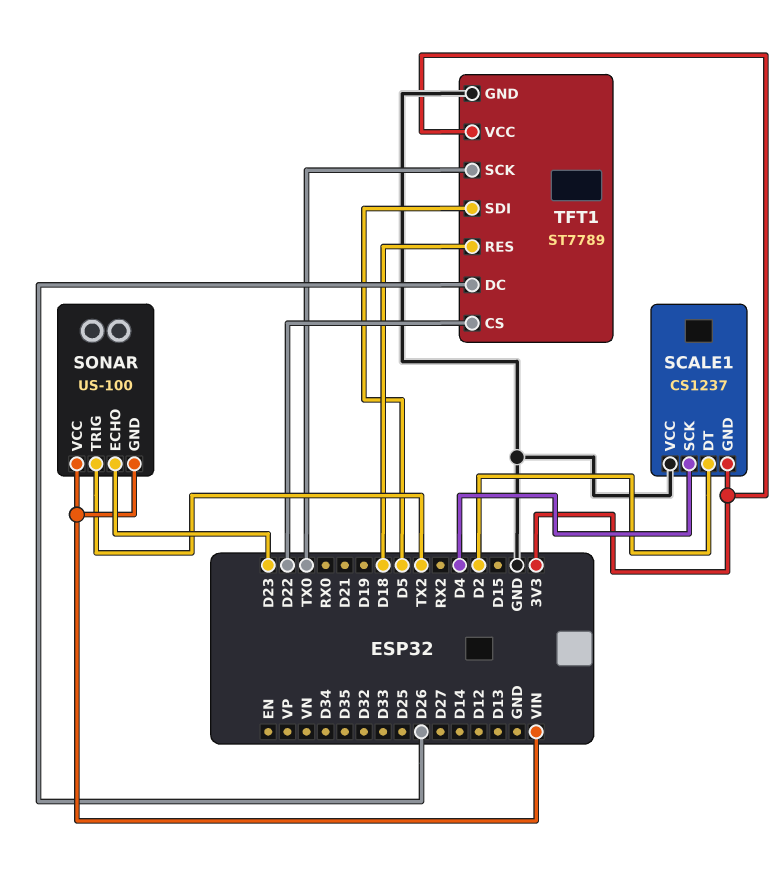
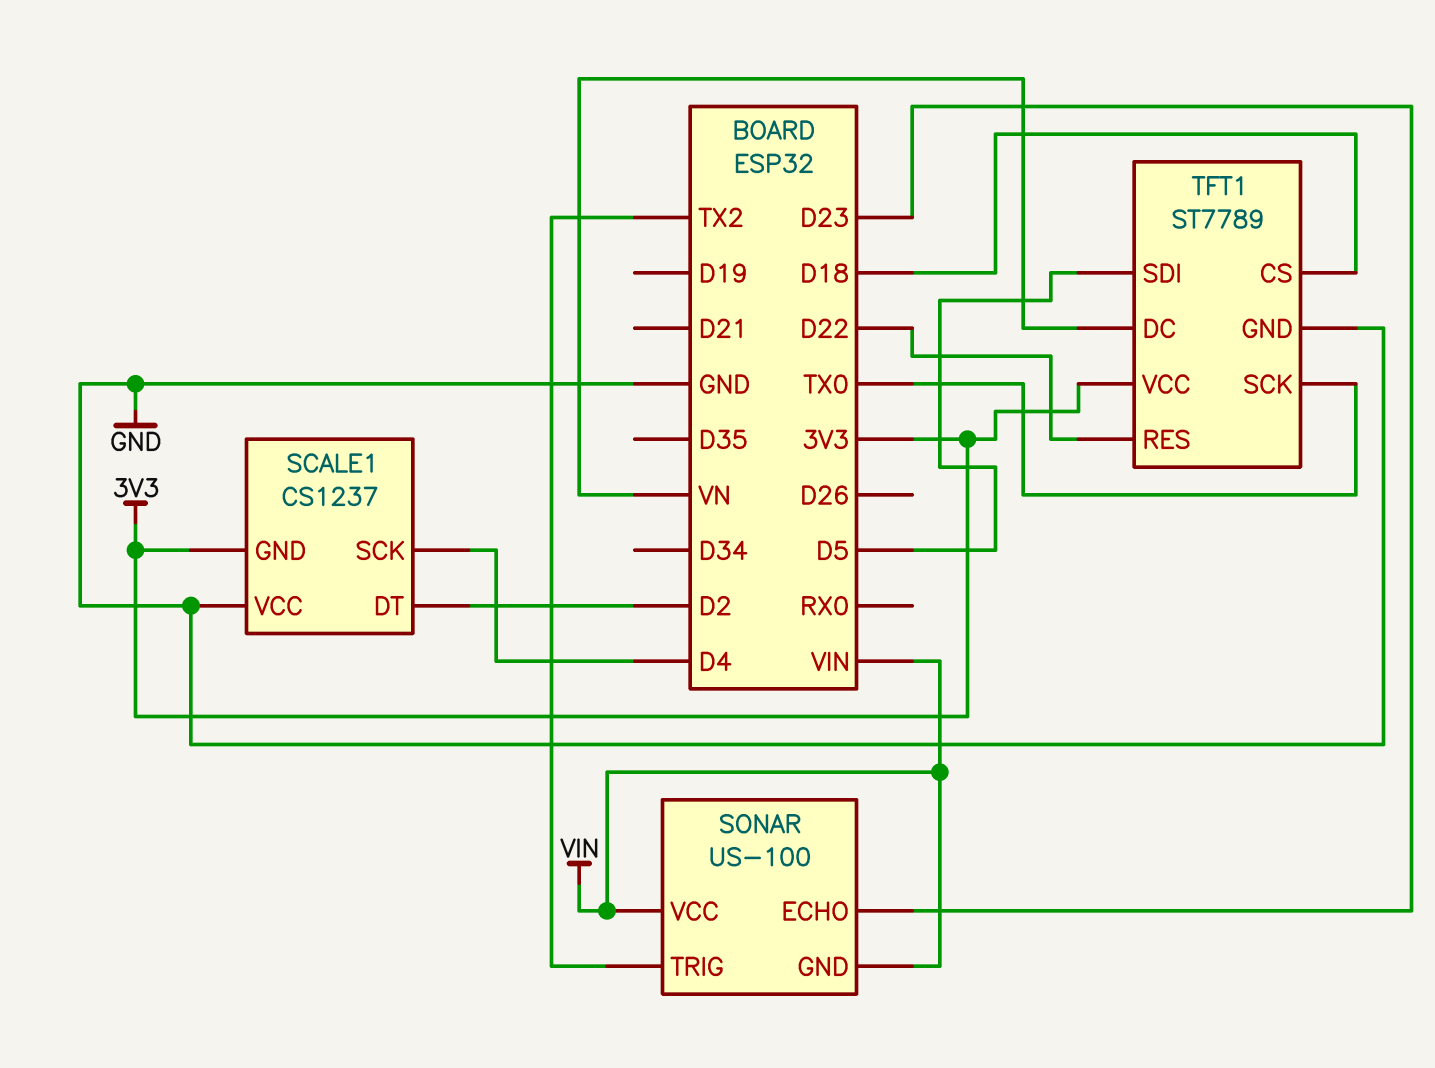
TFT1 pin CS: D22 -> D18
TFT1 pin DC: D26 -> VN
TFT1 pin RES: D18 -> D22

